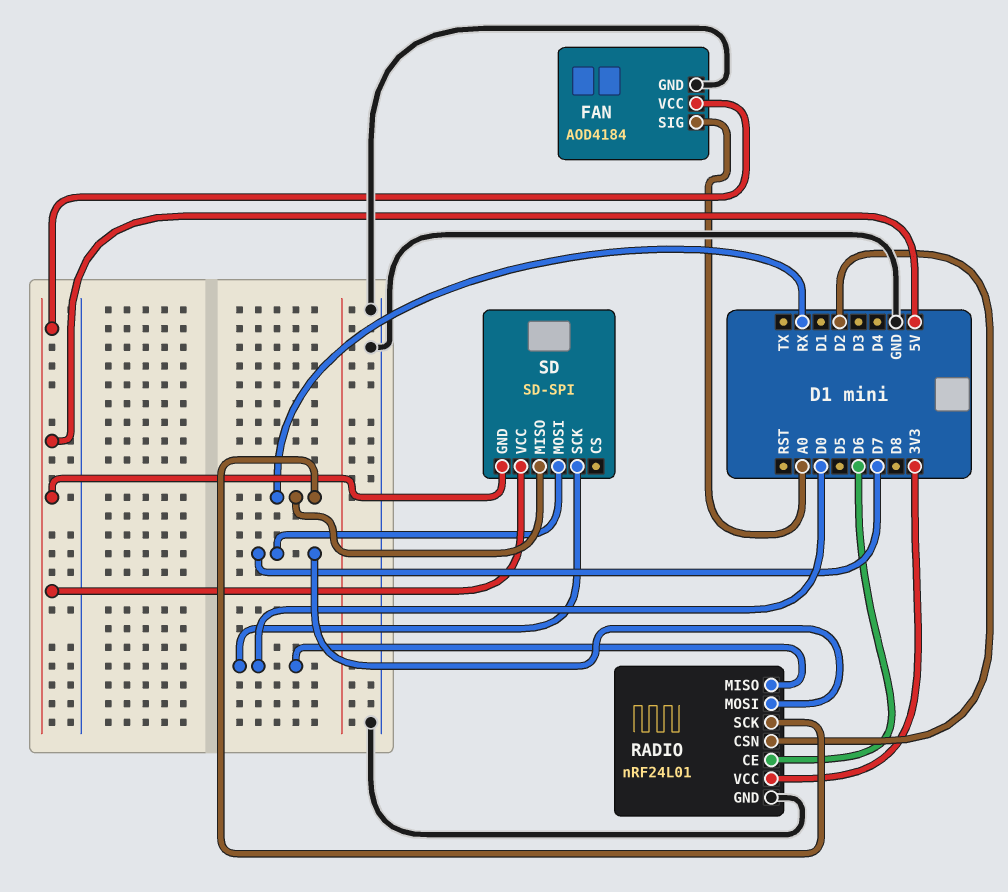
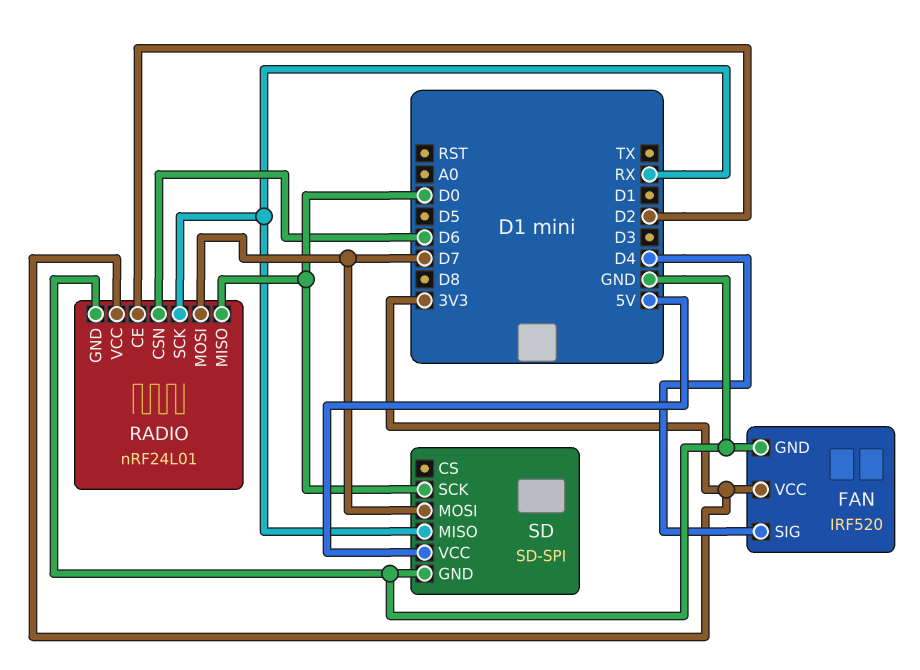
FAN: AOD4184 -> IRF520
FAN pin SIG: A0 -> D4
FAN pin VCC: 5V -> 3V3
RADIO pin CE: D6 -> D2
RADIO pin CSN: D2 -> D6
SD pin GND: 5V -> GND

